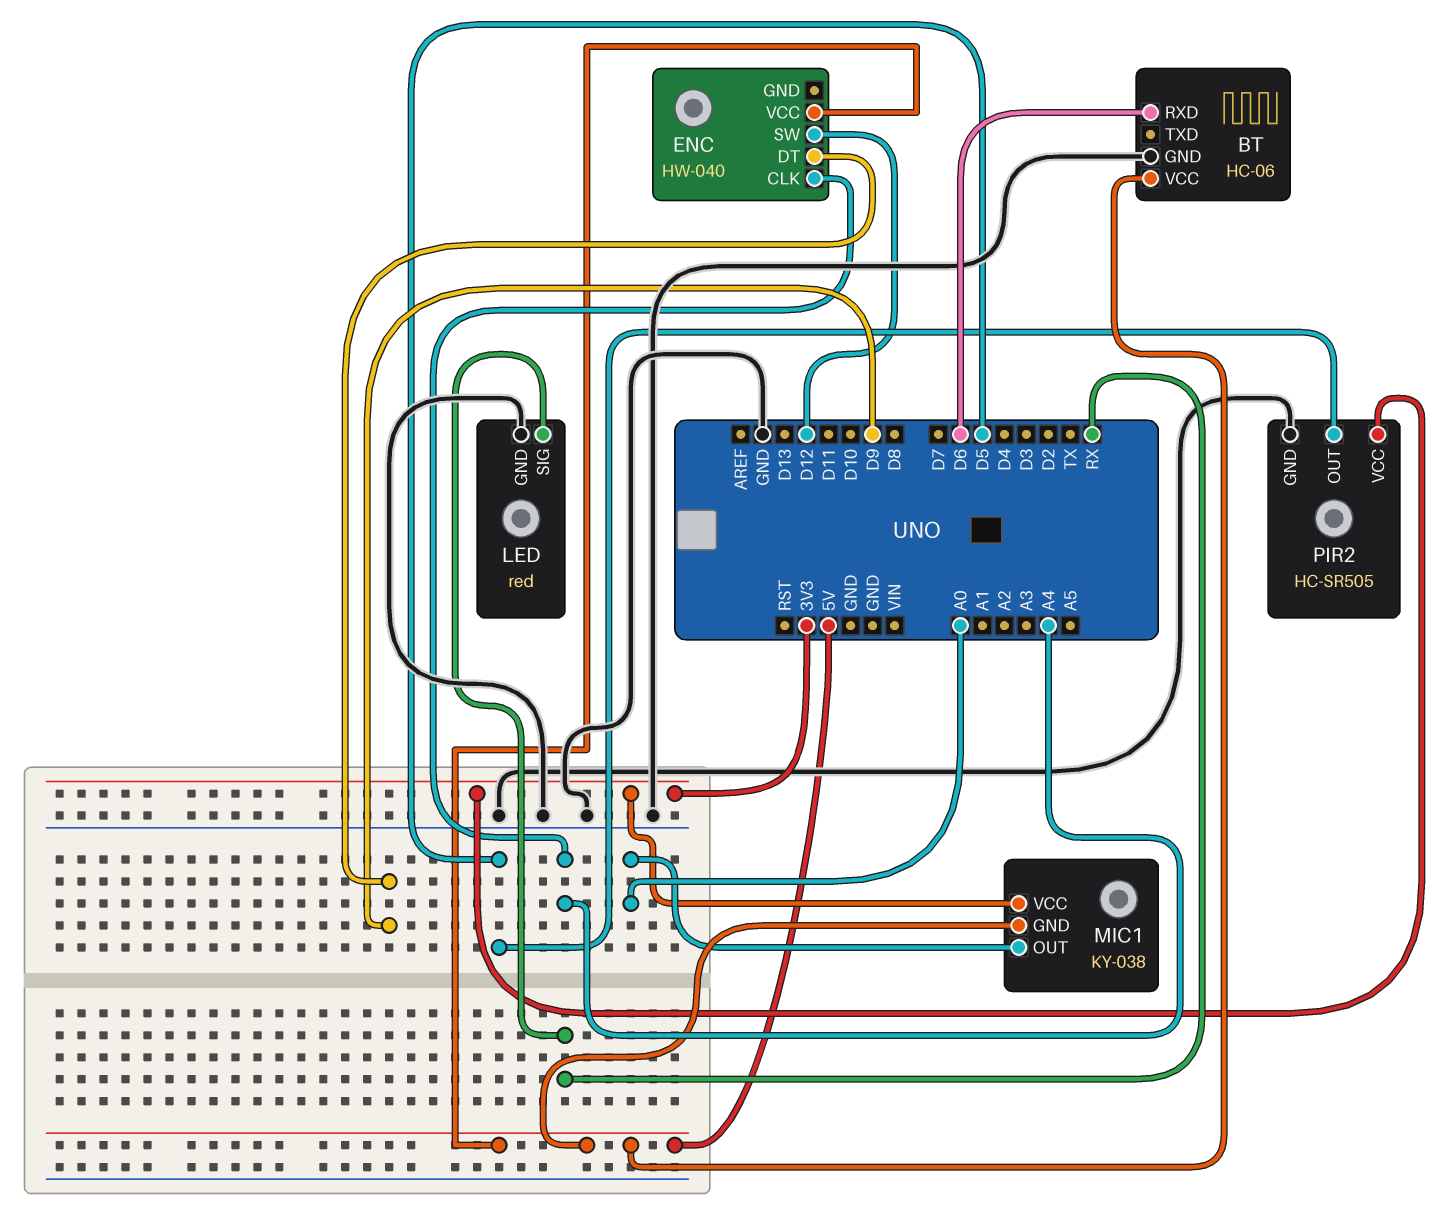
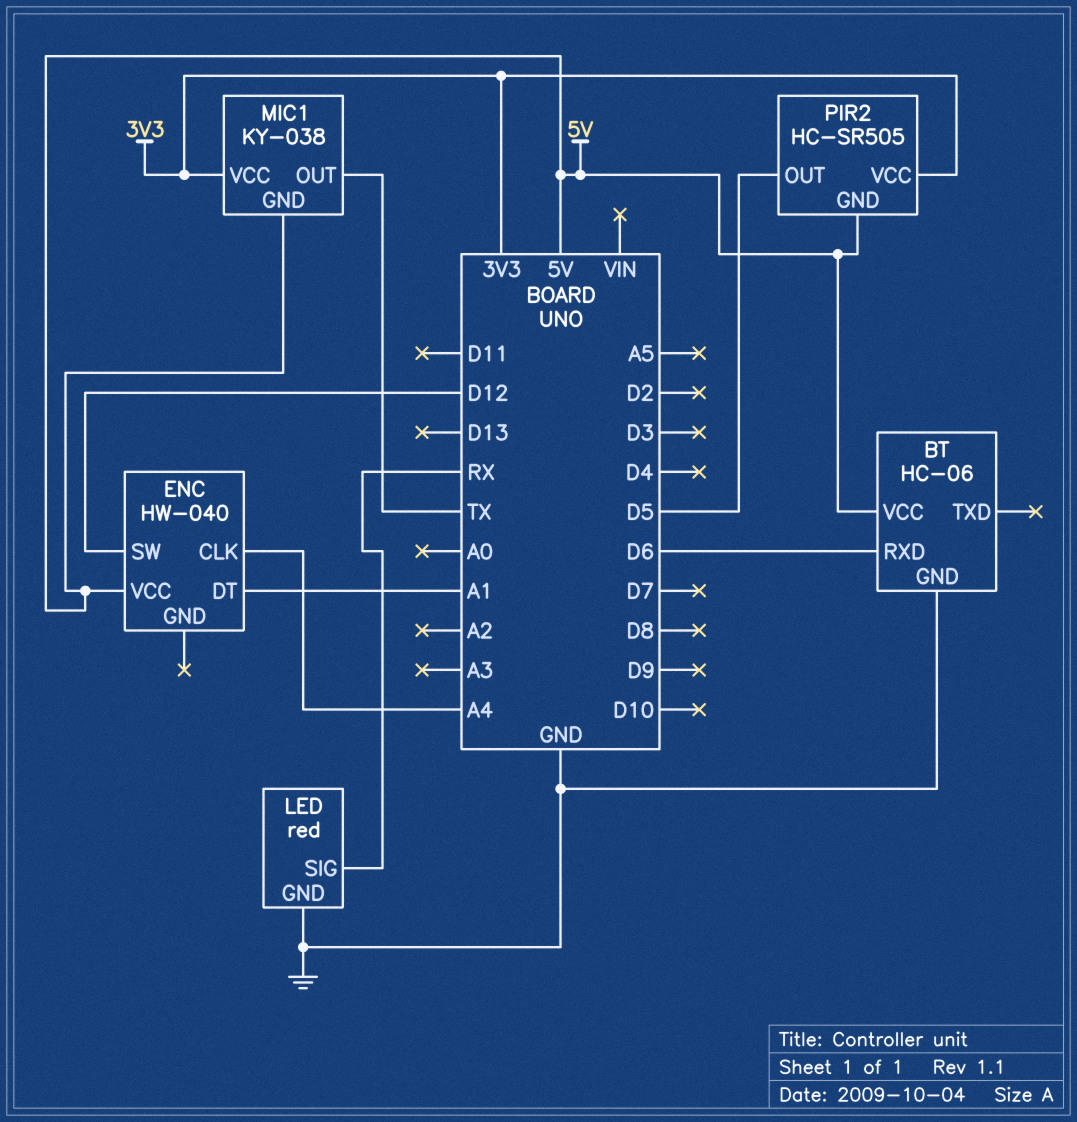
ENC pin DT: D9 -> A1
MIC1 pin OUT: A0 -> TX
PIR2 pin GND: GND -> 5V

